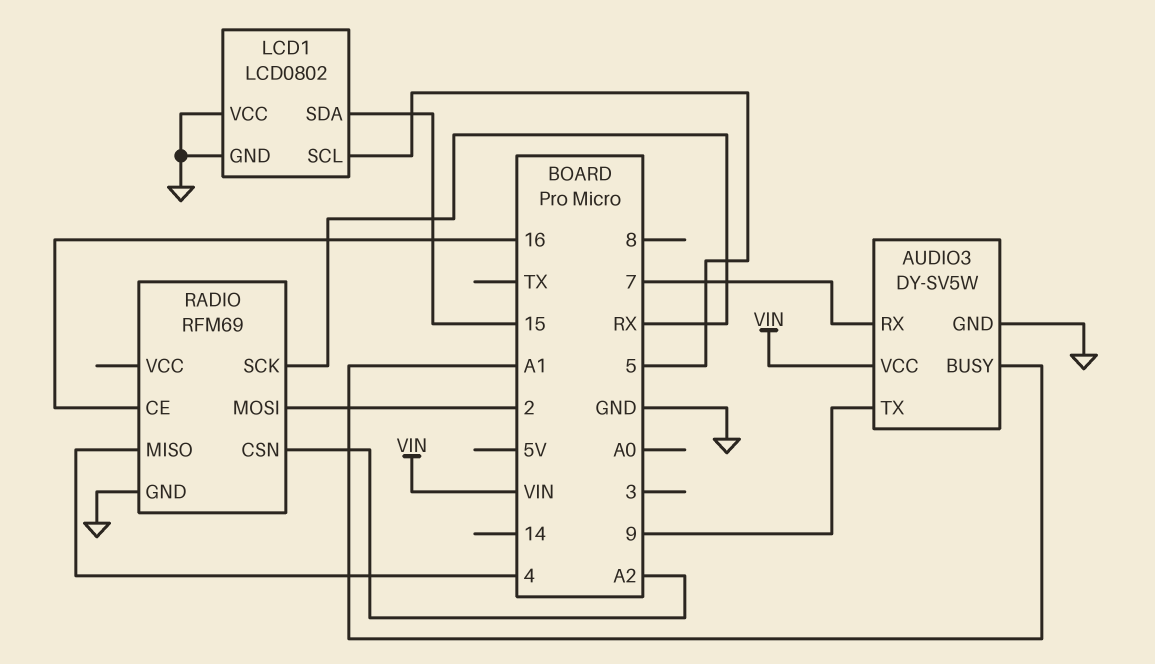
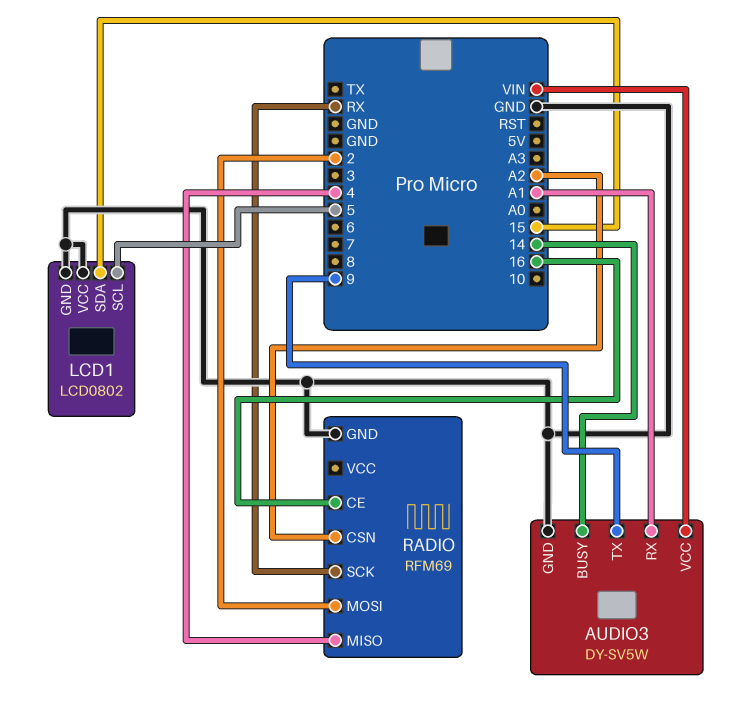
AUDIO3 pin BUSY: A1 -> 14
AUDIO3 pin RX: 7 -> A1

